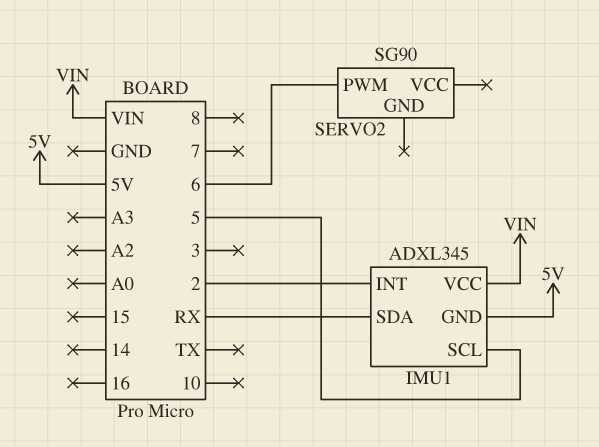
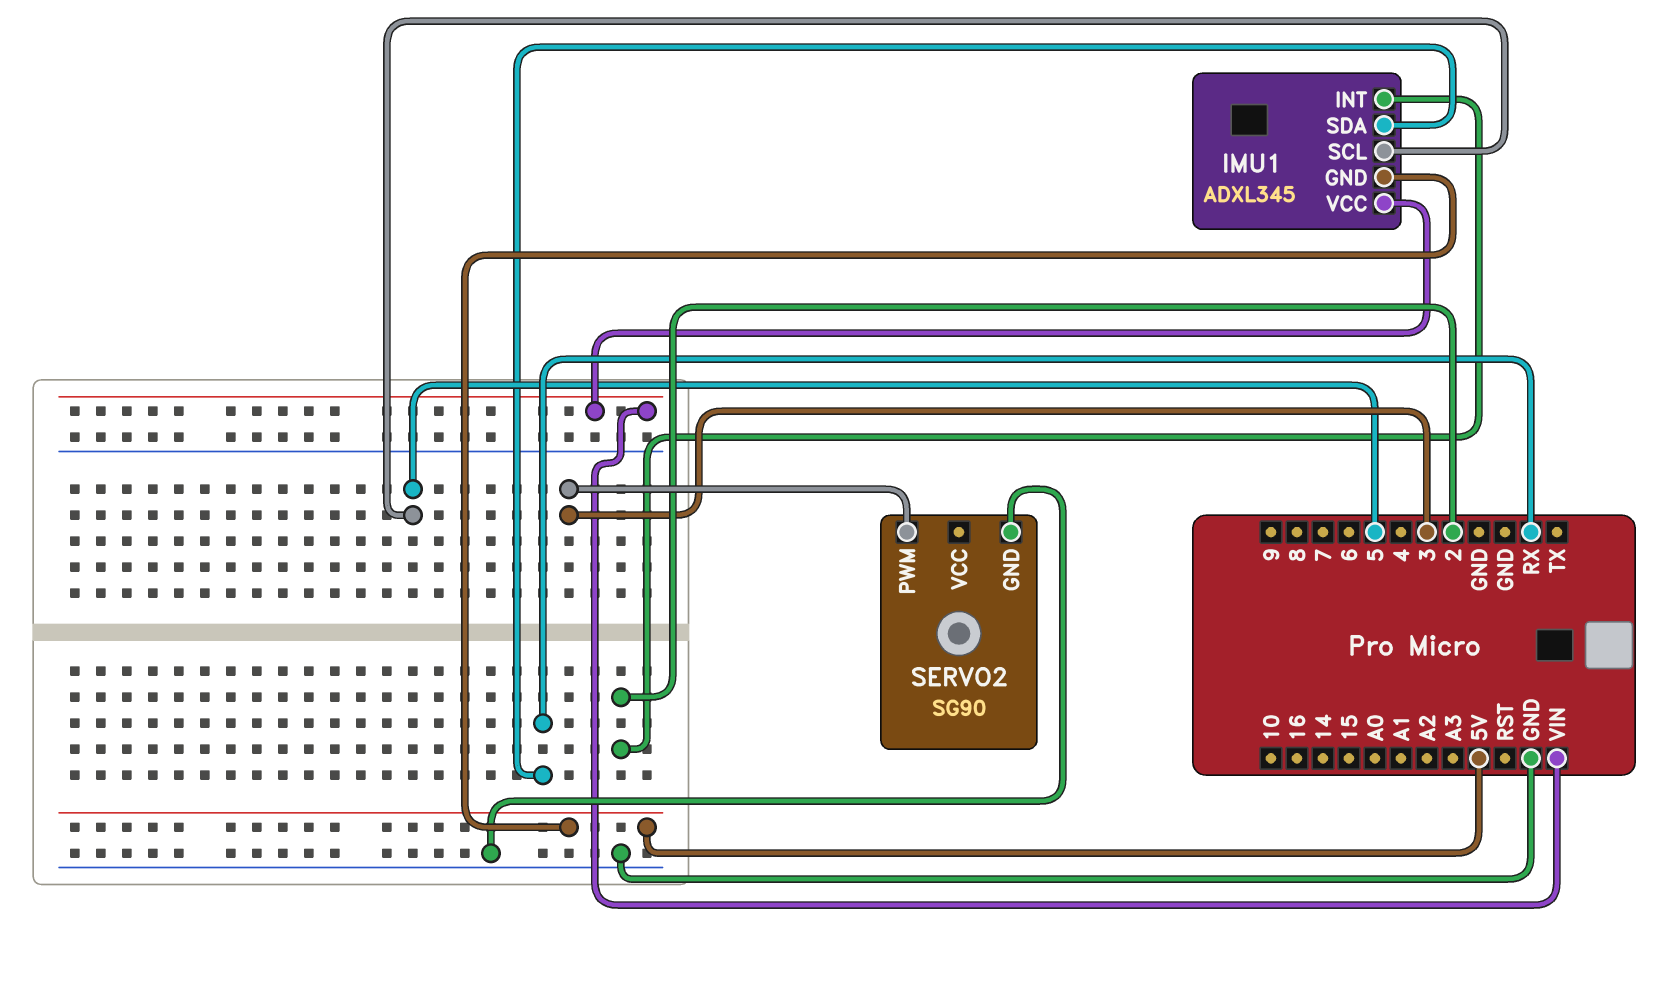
SERVO2 pin GND: none -> GND
SERVO2 pin PWM: 6 -> 3

